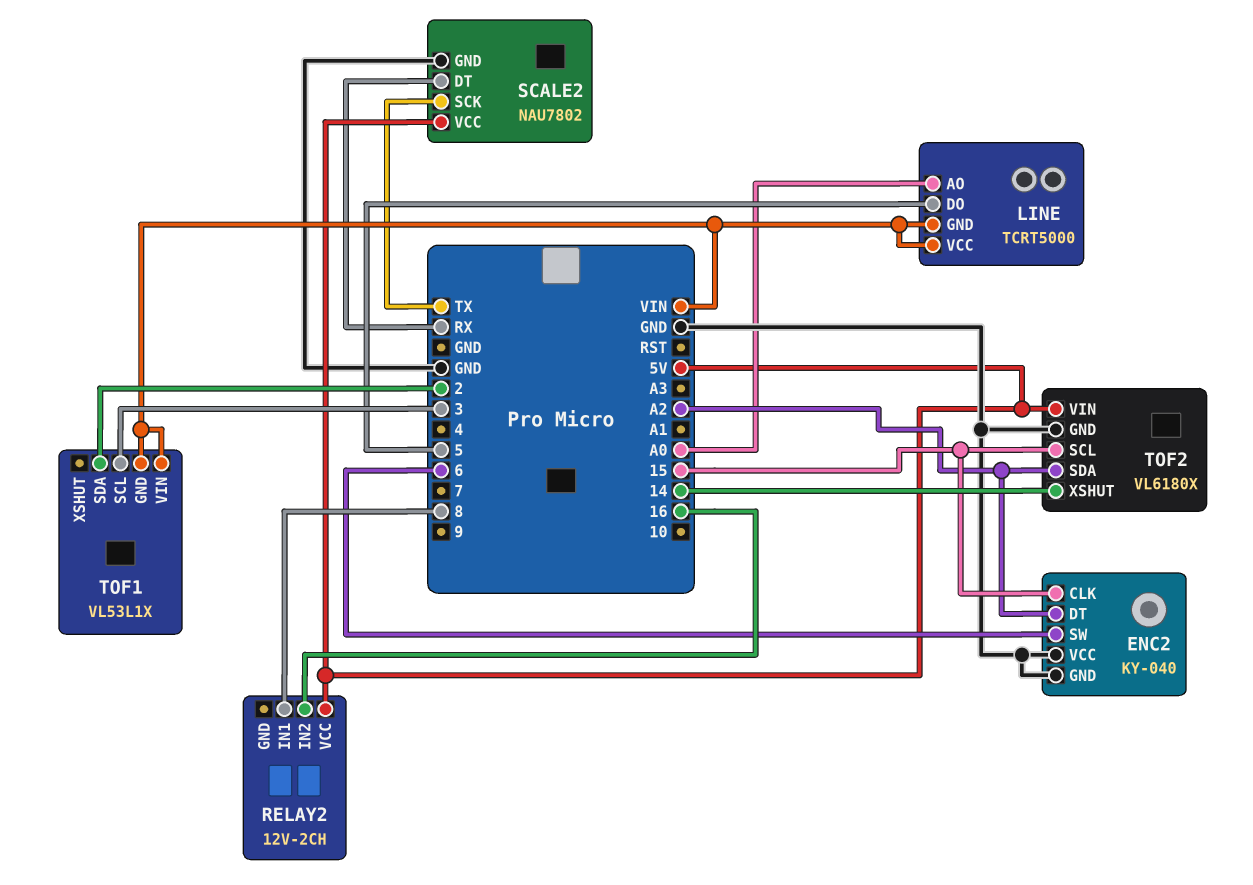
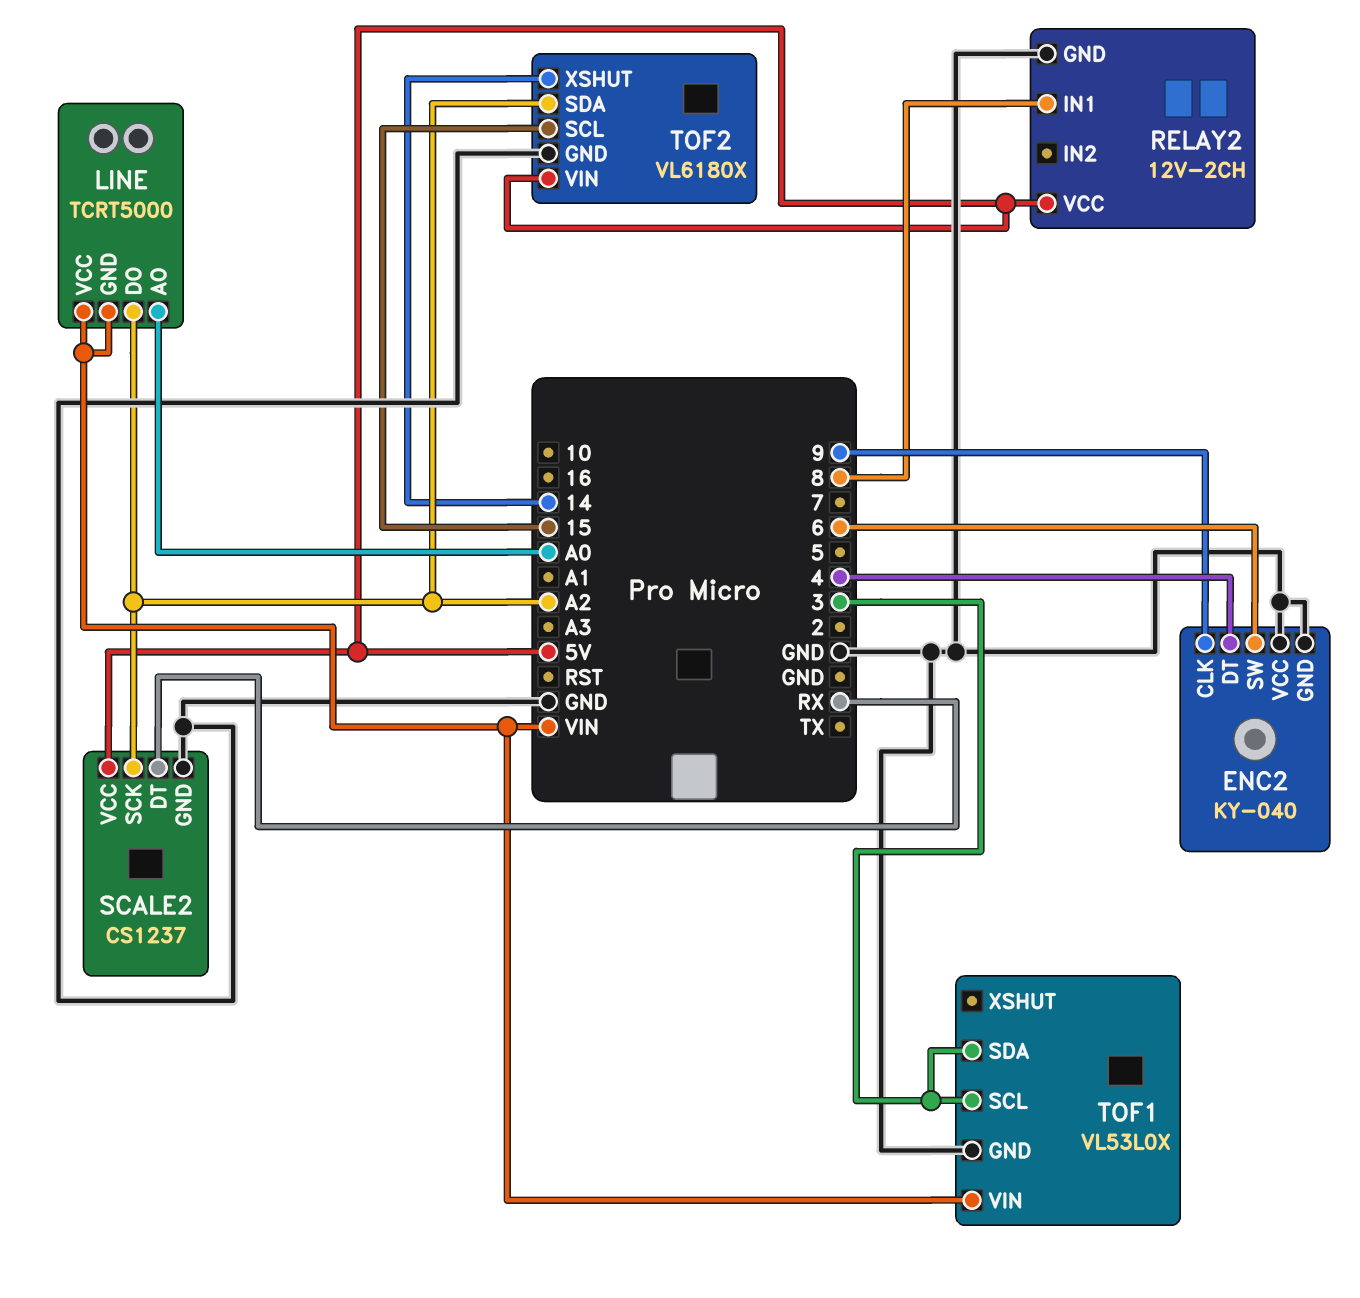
ENC2 pin CLK: 15 -> 9
ENC2 pin DT: A2 -> 4
LINE pin DO: 5 -> A2
RELAY2 pin GND: none -> GND
RELAY2 pin IN2: 16 -> none
SCALE2: NAU7802 -> CS1237
SCALE2 pin SCK: TX -> A2
TOF1: VL53L1X -> VL53L0X
TOF1 pin GND: VIN -> GND
TOF1 pin SDA: 2 -> 3

